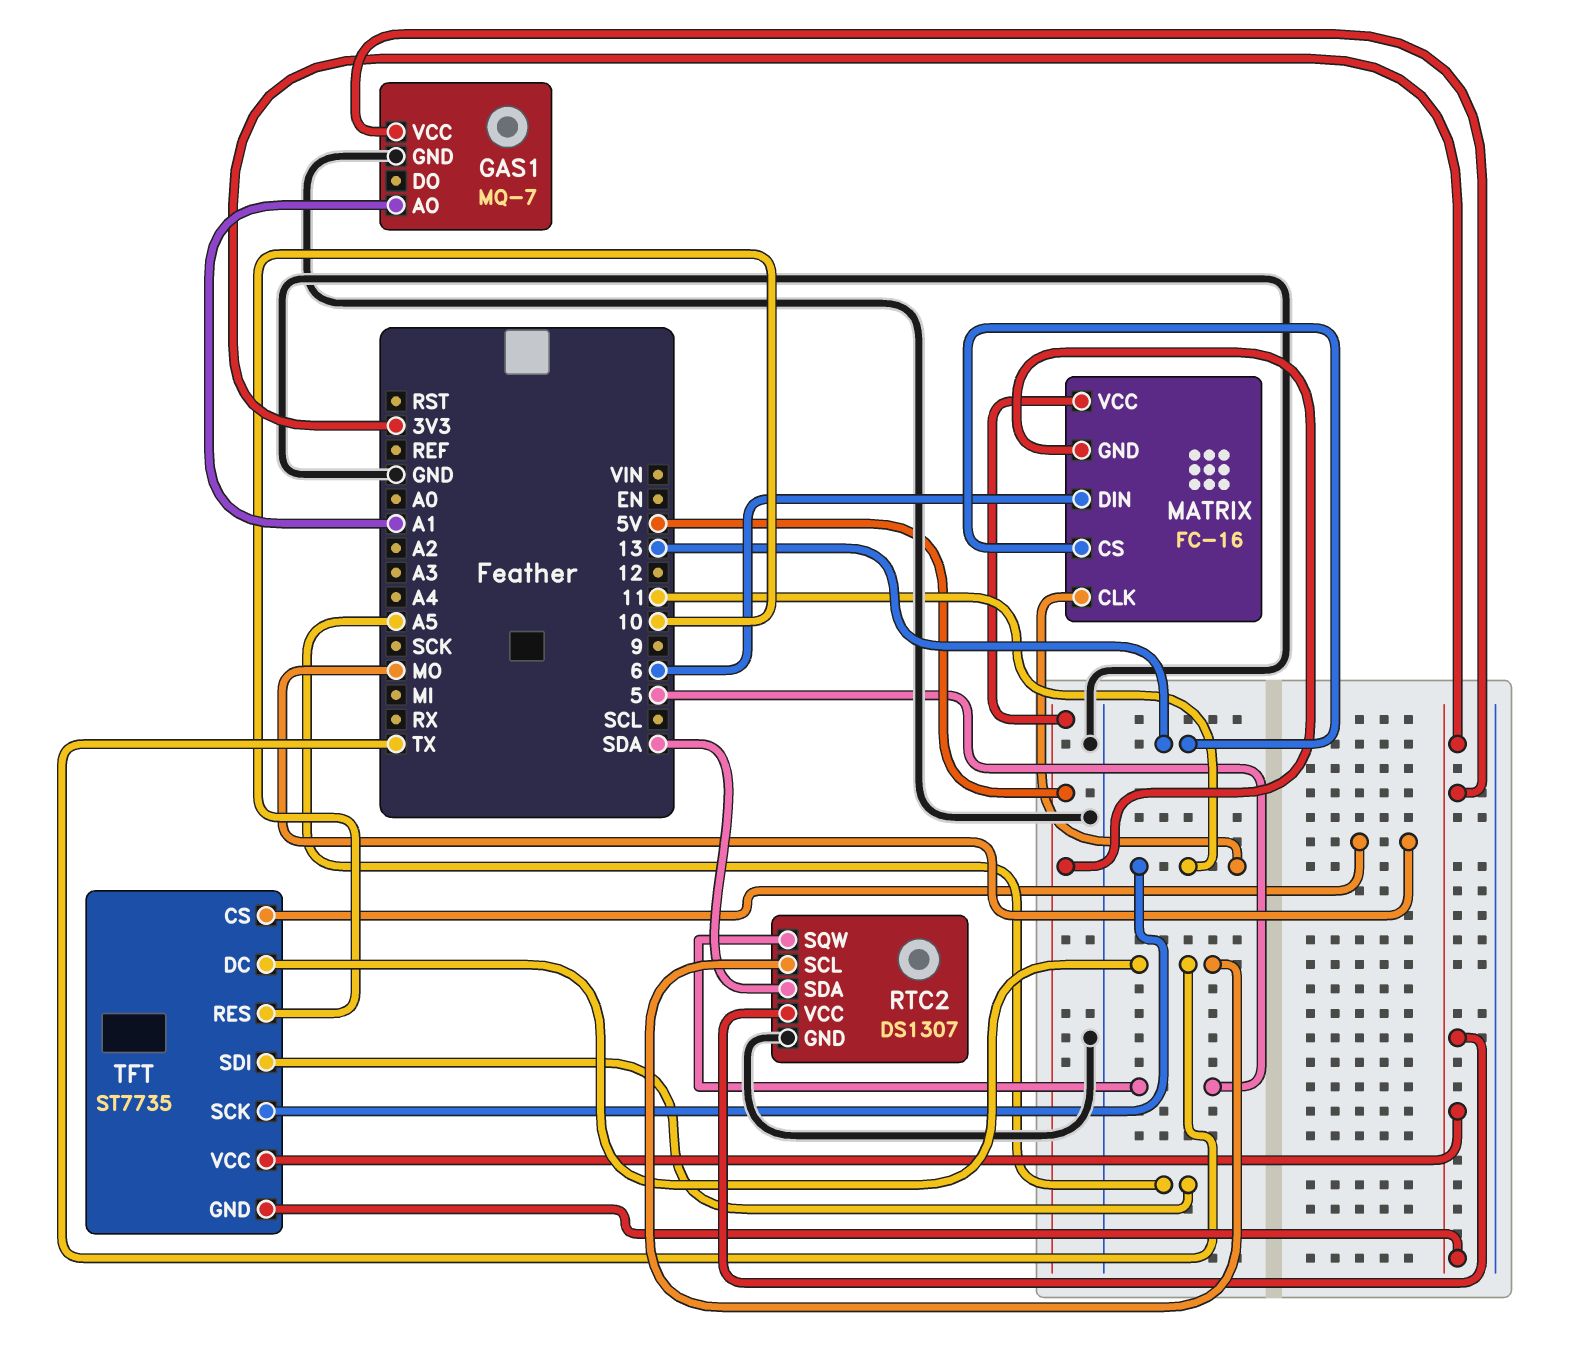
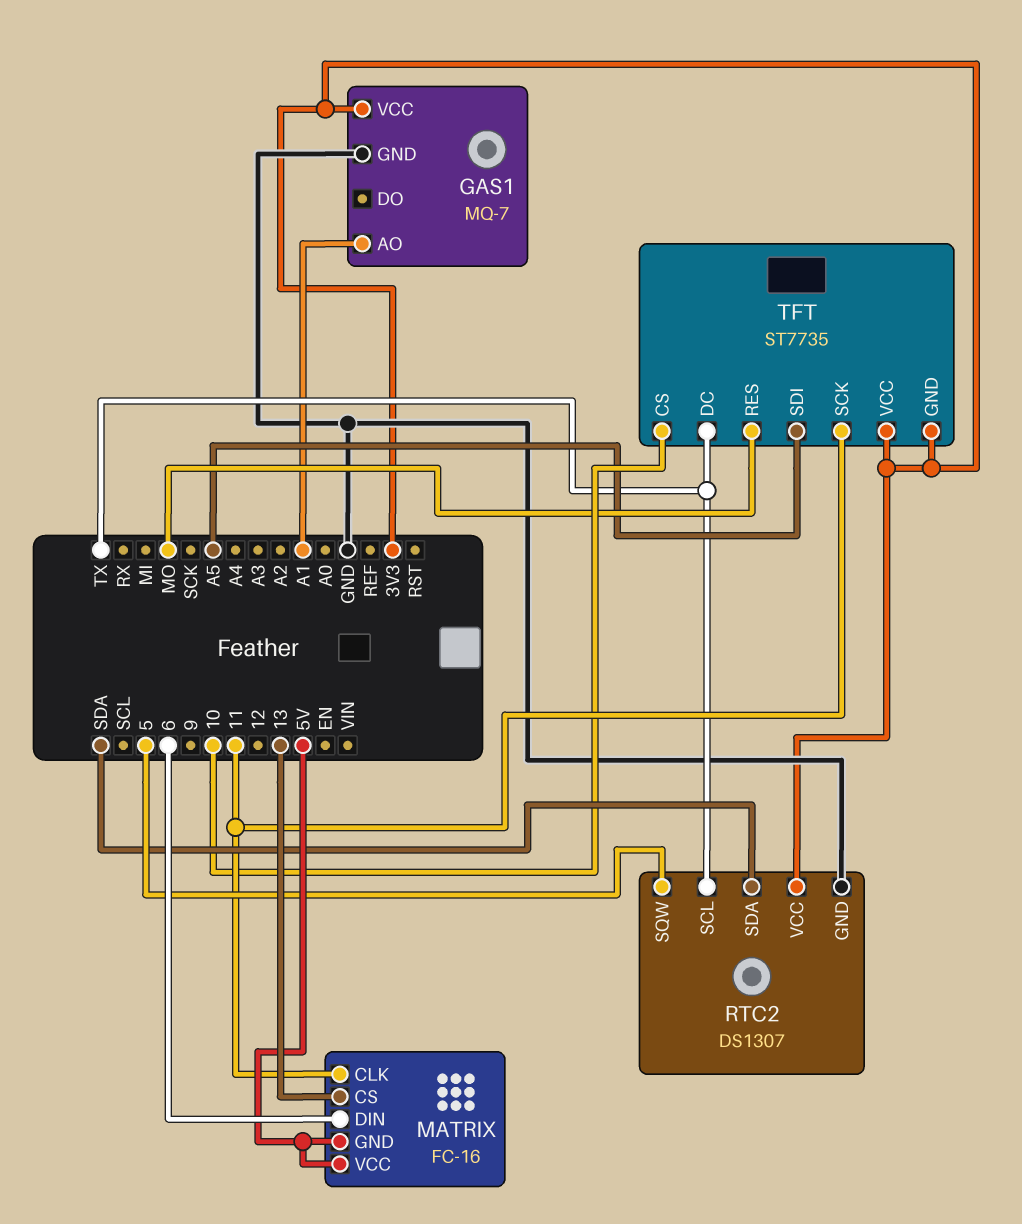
TFT pin CS: MO -> 10
TFT pin RES: 10 -> MO

